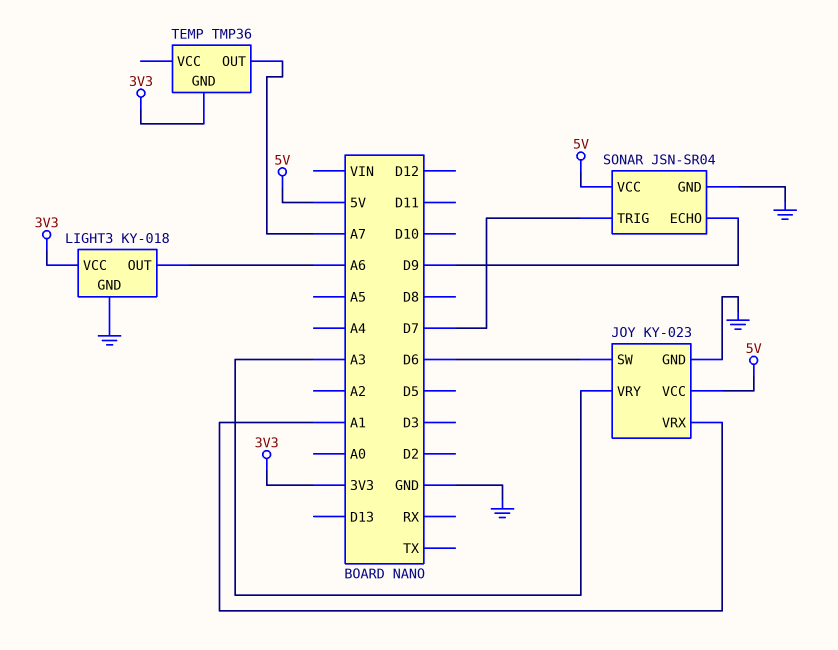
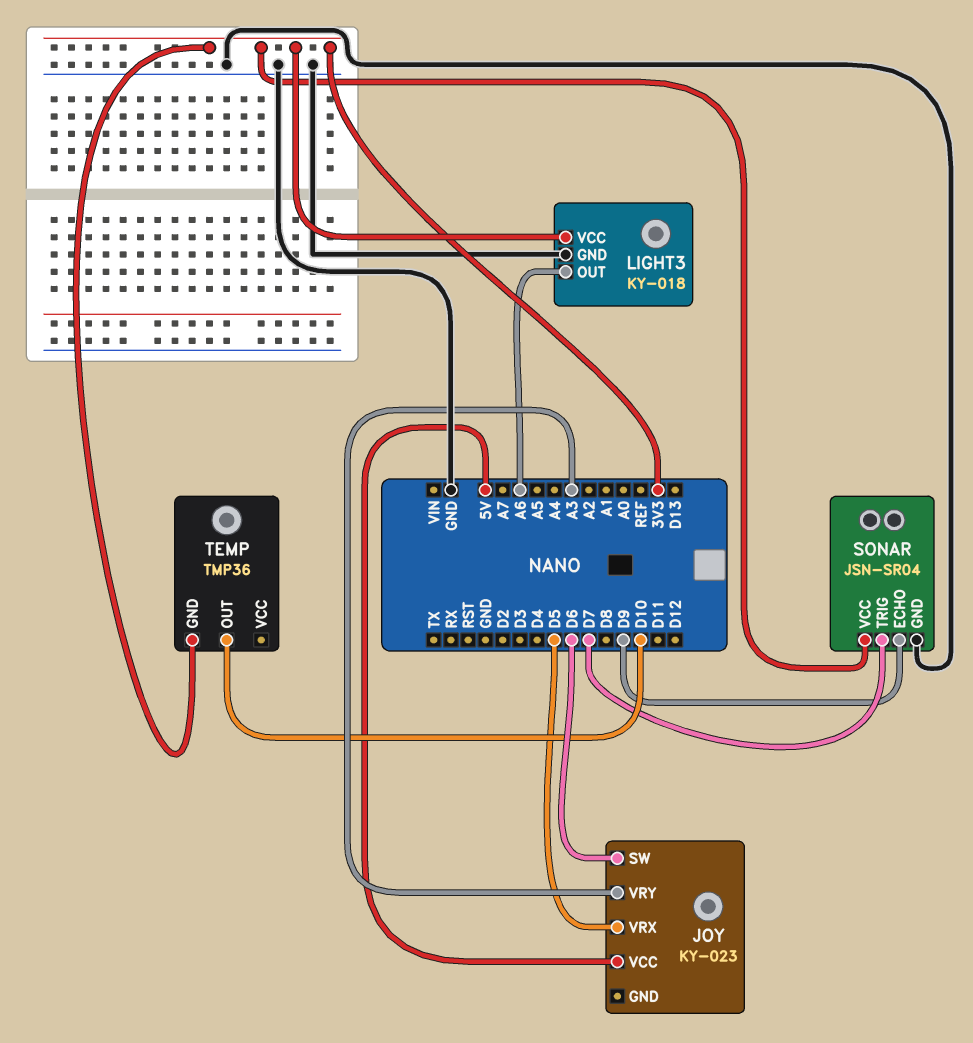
JOY pin GND: GND -> none
JOY pin VRX: A1 -> D5
SONAR pin VCC: 5V -> 3V3
TEMP pin OUT: A7 -> D10

